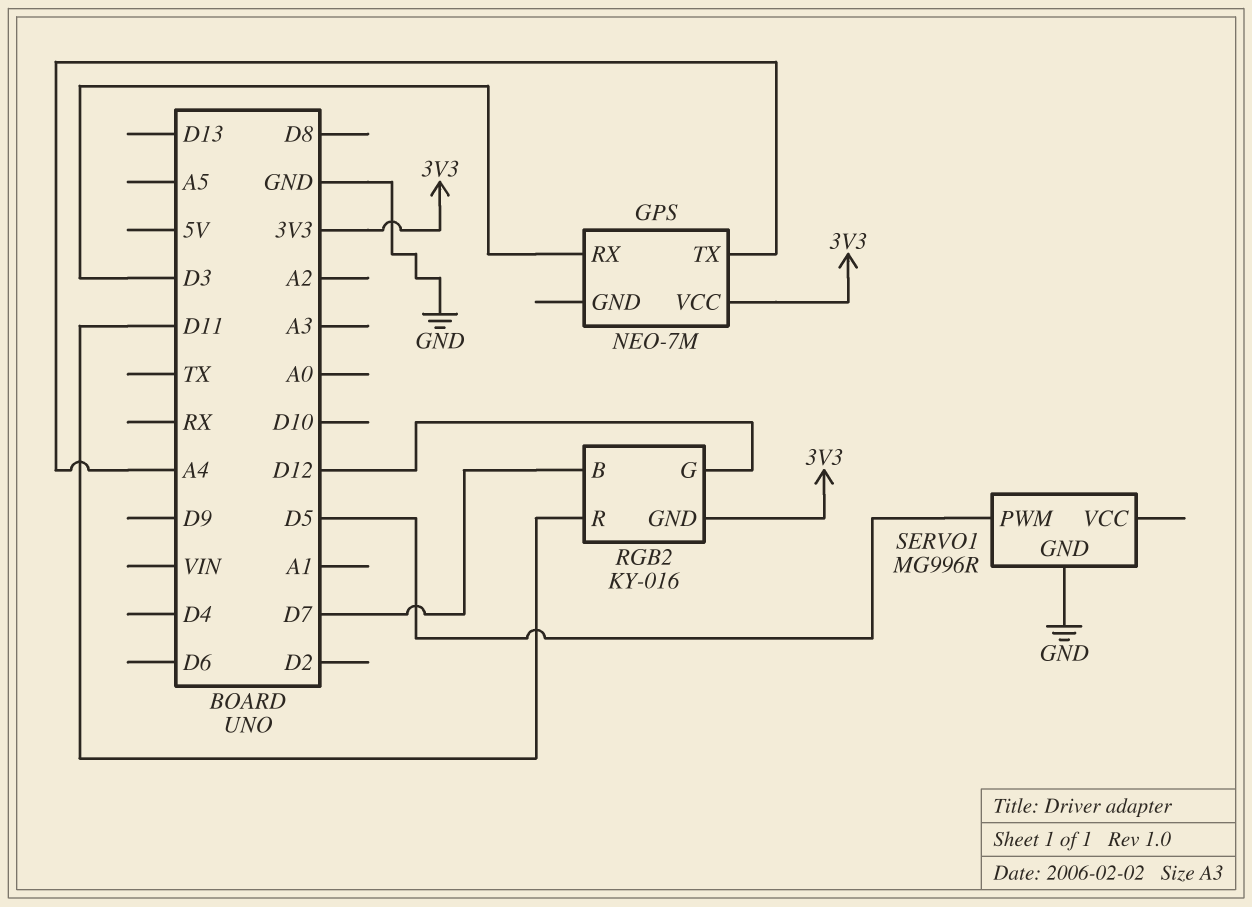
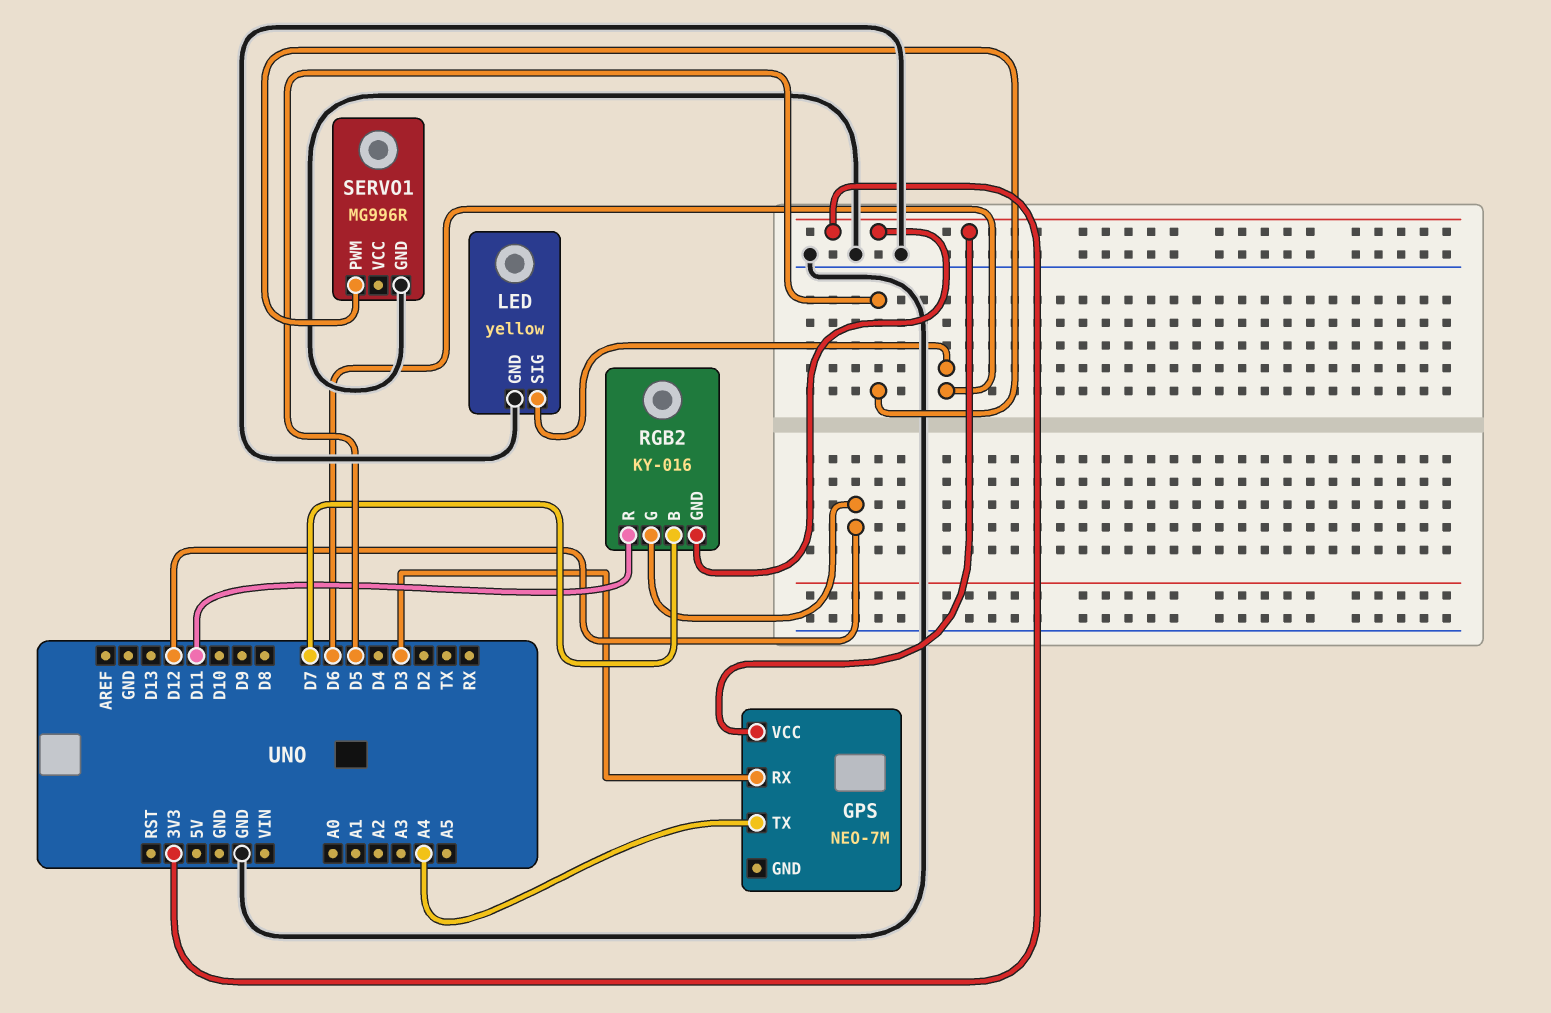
LED: none -> yellow
LED pin GND: none -> GND
LED pin SIG: none -> D6

